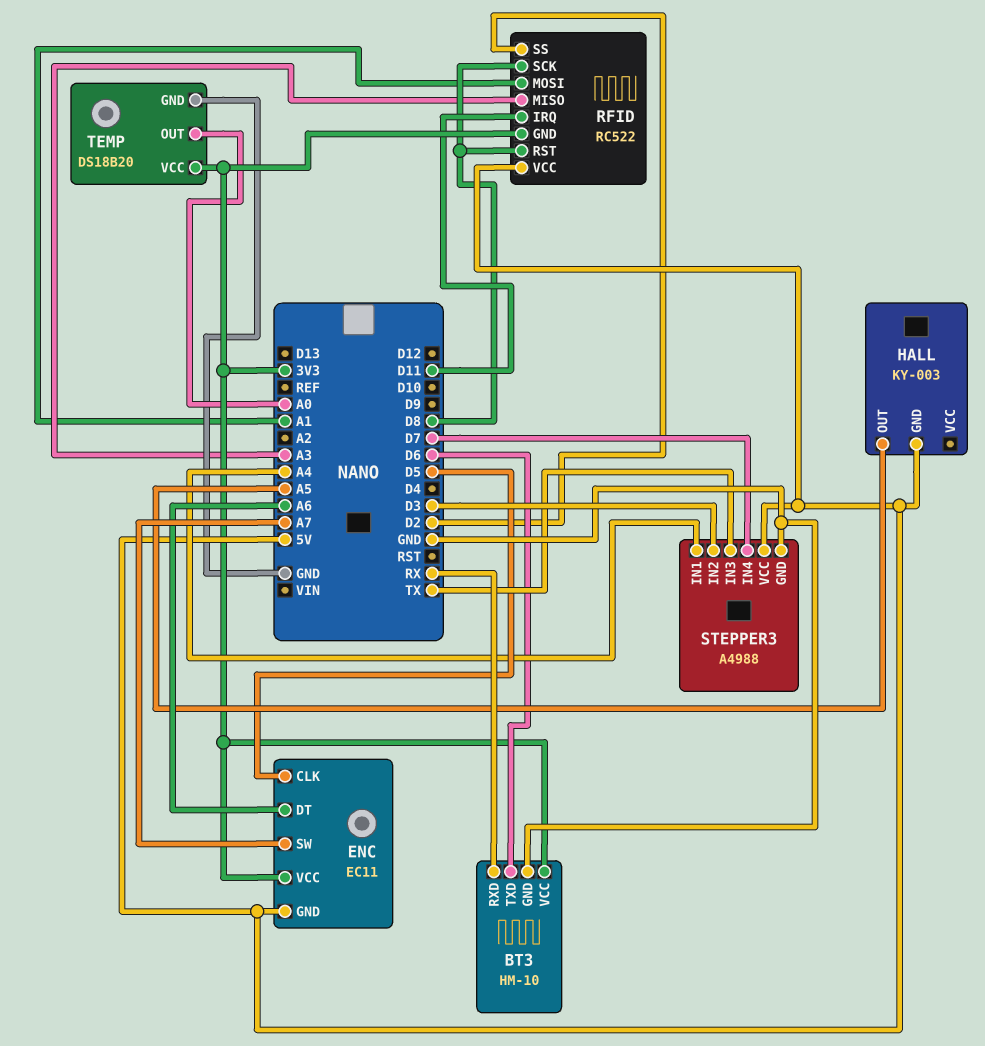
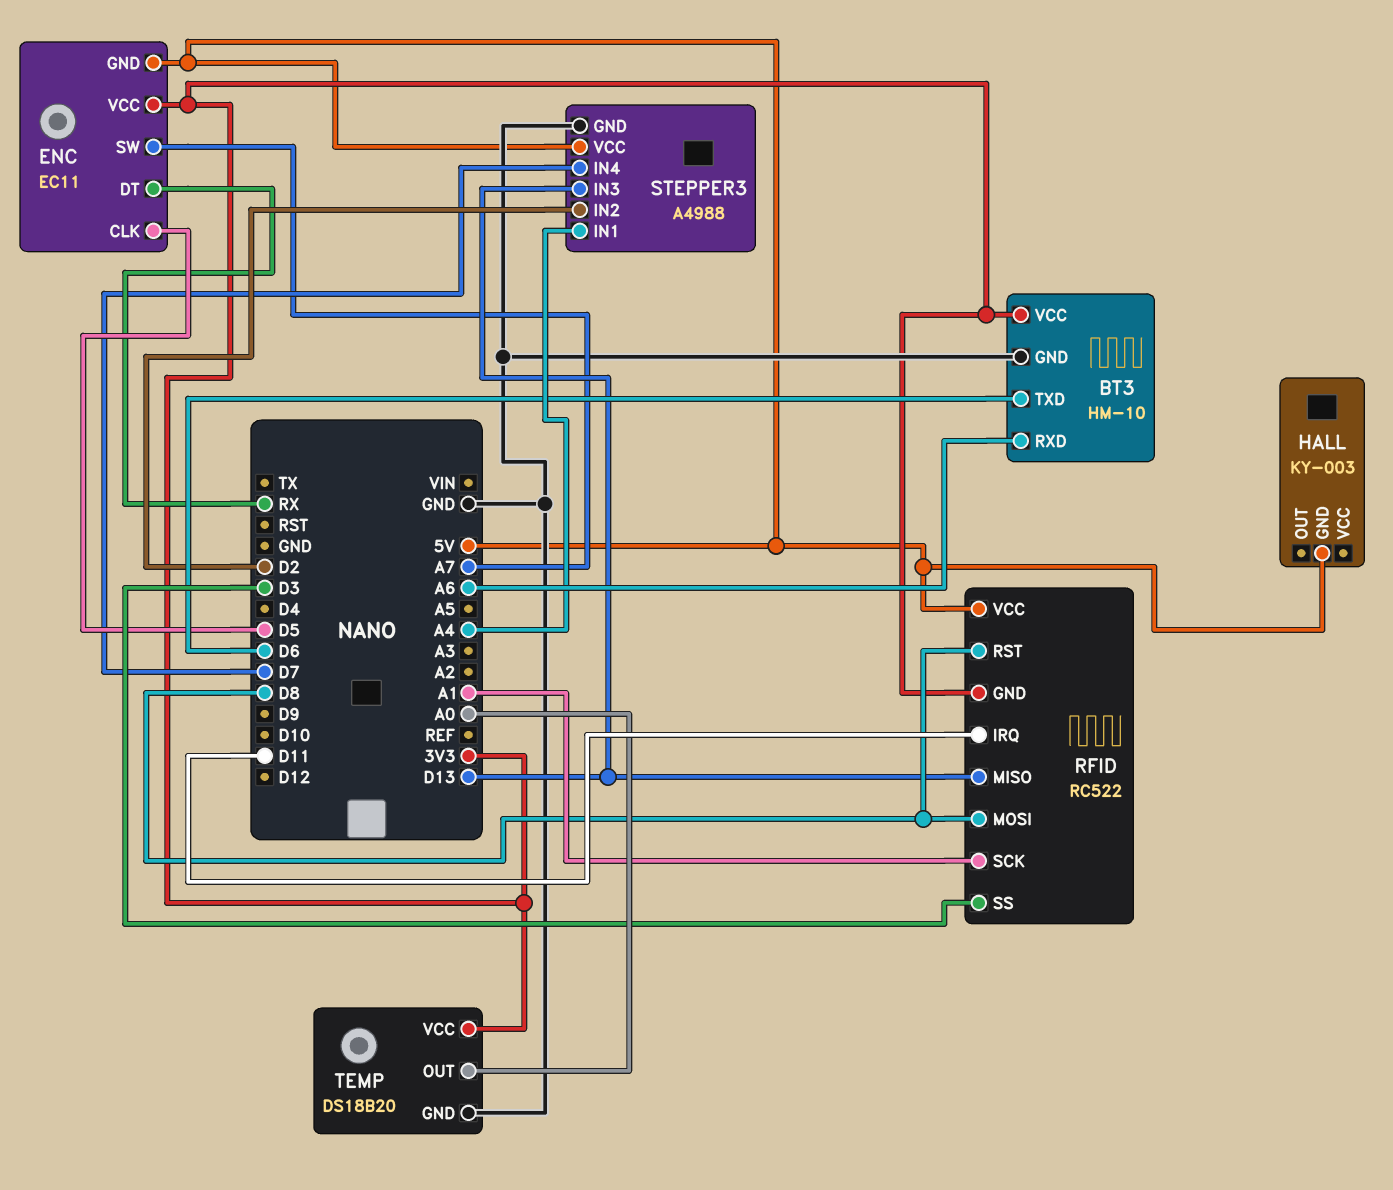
BT3 pin RXD: RX -> A6
ENC pin DT: A6 -> RX
HALL pin OUT: A5 -> none
RFID pin MISO: A3 -> D13
RFID pin MOSI: A1 -> D8
RFID pin SCK: D8 -> A1
RFID pin SS: D2 -> D3
STEPPER3 pin IN2: D3 -> D2
STEPPER3 pin IN3: TX -> D13

